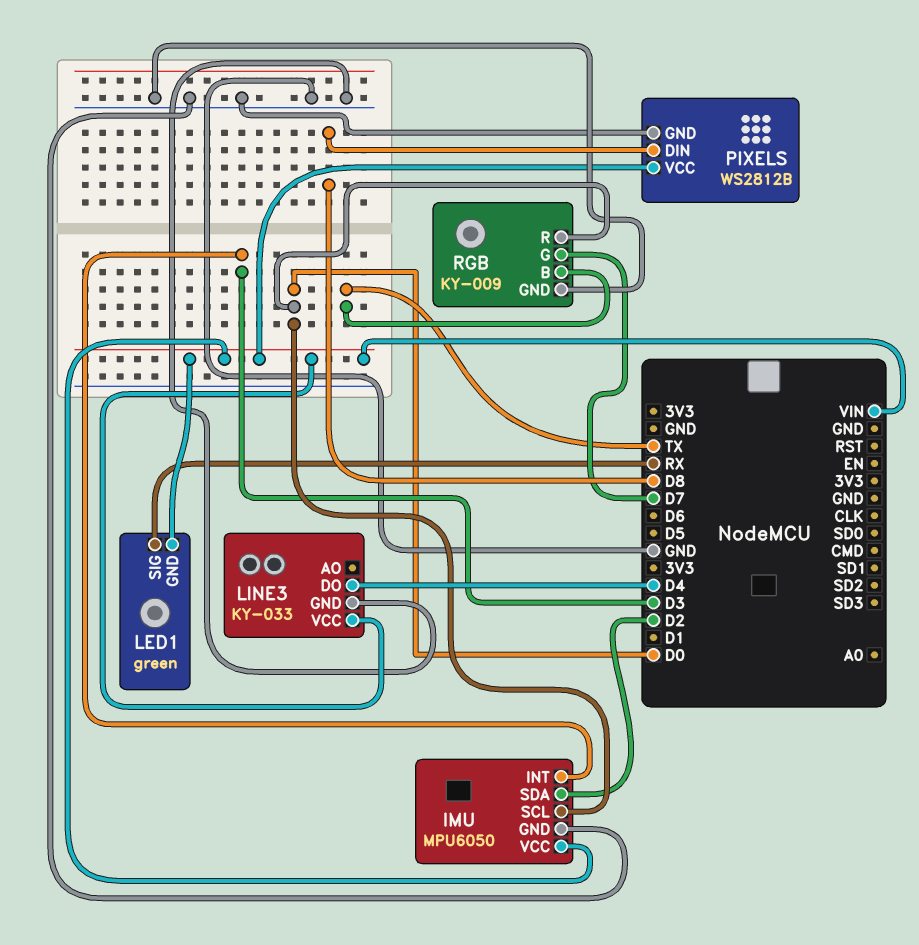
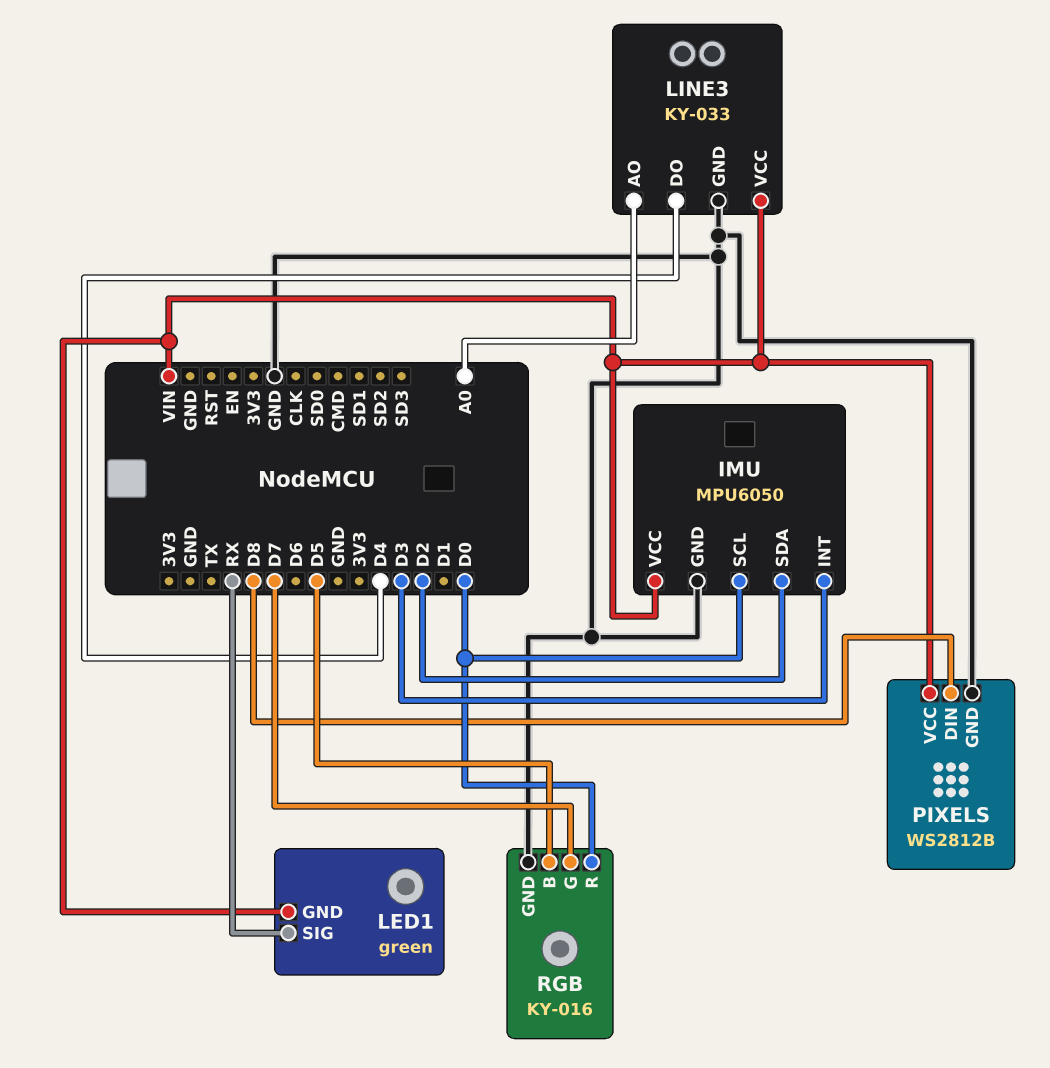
LINE3 pin AO: none -> A0
RGB: KY-009 -> KY-016
RGB pin B: TX -> D5

